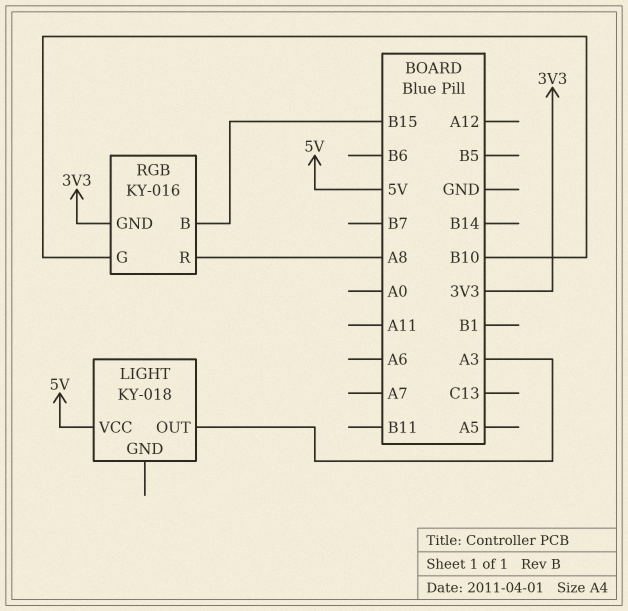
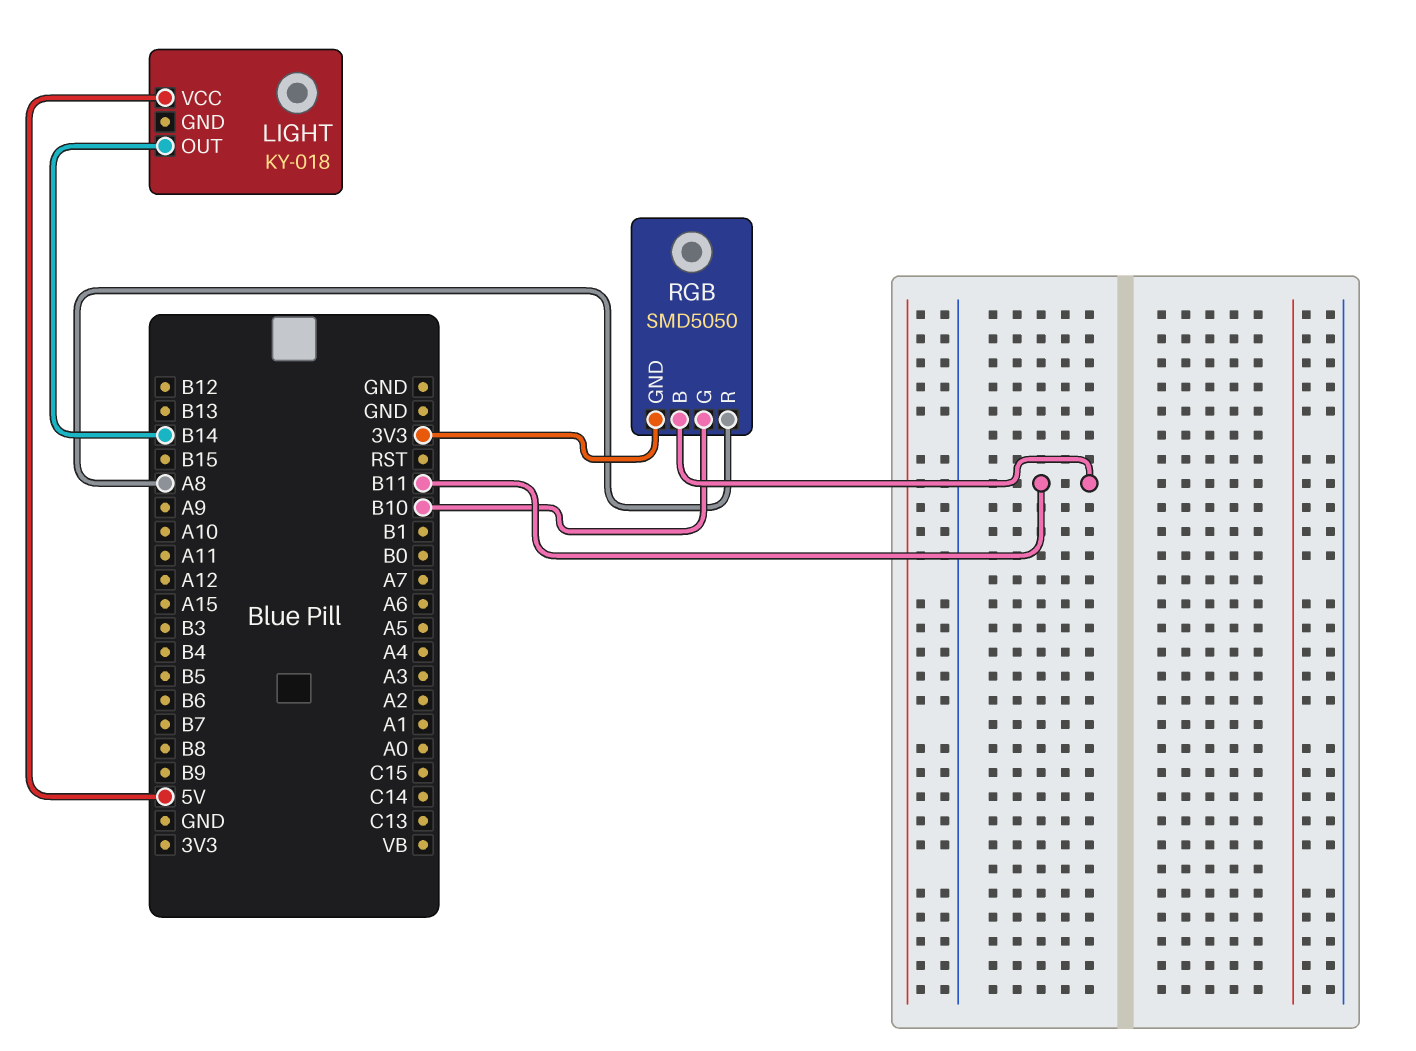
LIGHT pin OUT: A3 -> B14
RGB: KY-016 -> SMD5050
RGB pin B: B15 -> B11

